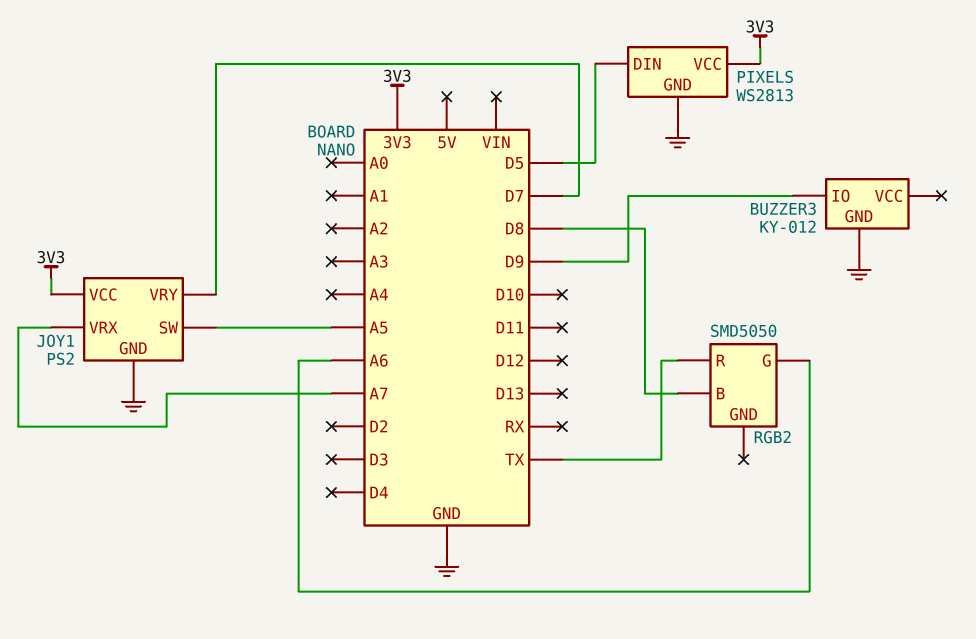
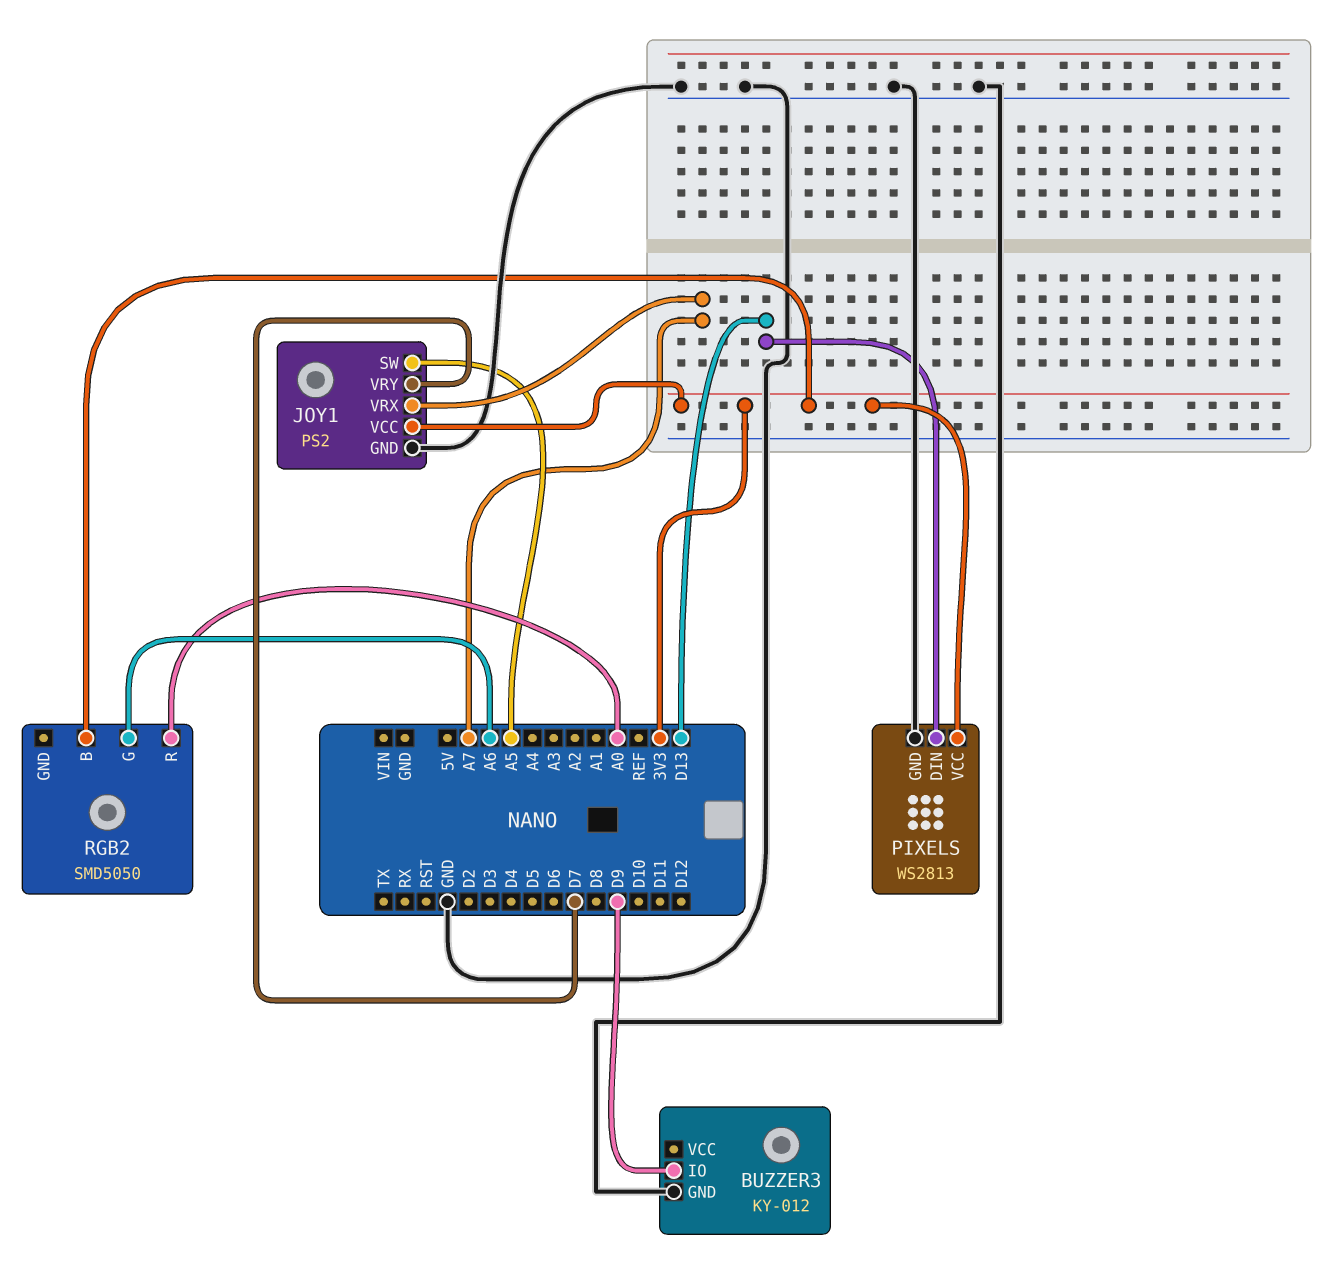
PIXELS pin DIN: D5 -> D13
RGB2 pin B: D8 -> 3V3
RGB2 pin R: TX -> A0

